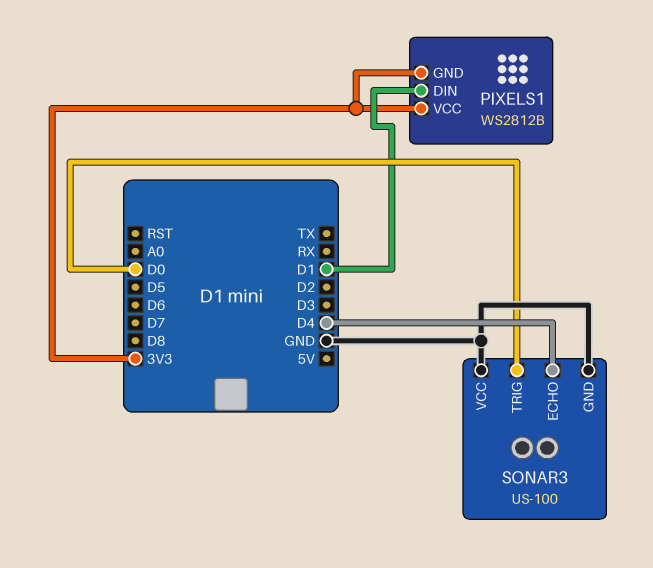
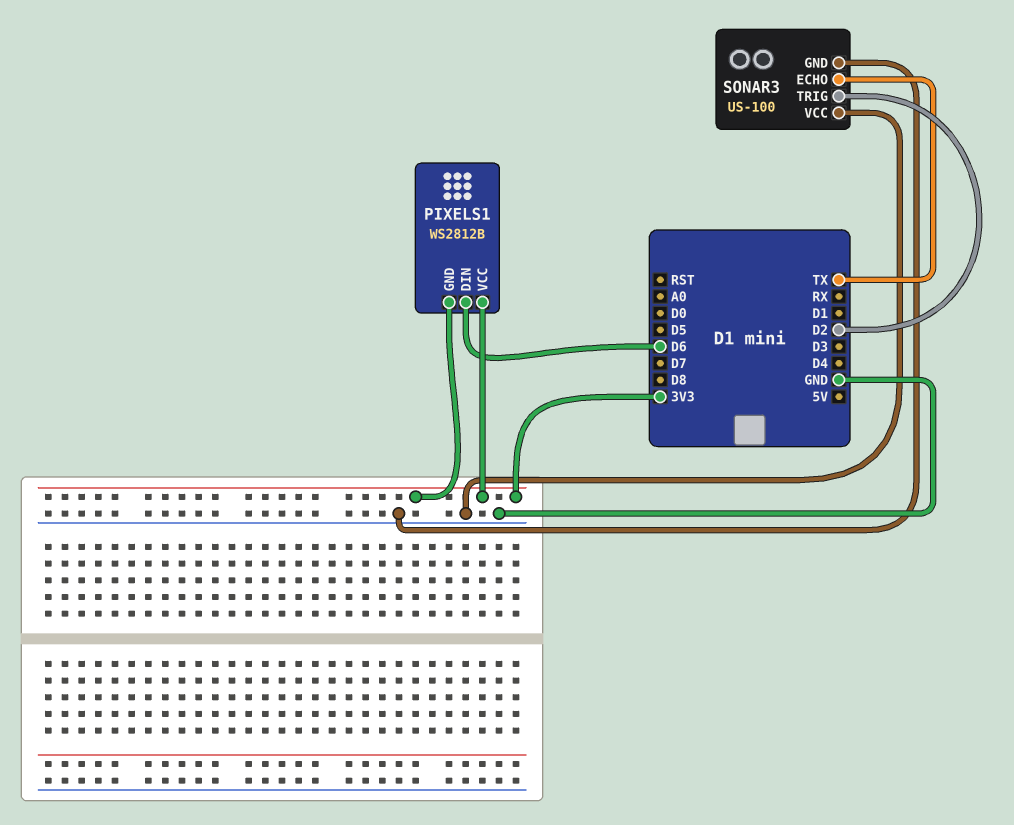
PIXELS1 pin DIN: D1 -> D6
SONAR3 pin ECHO: D4 -> TX
SONAR3 pin TRIG: D0 -> D2

